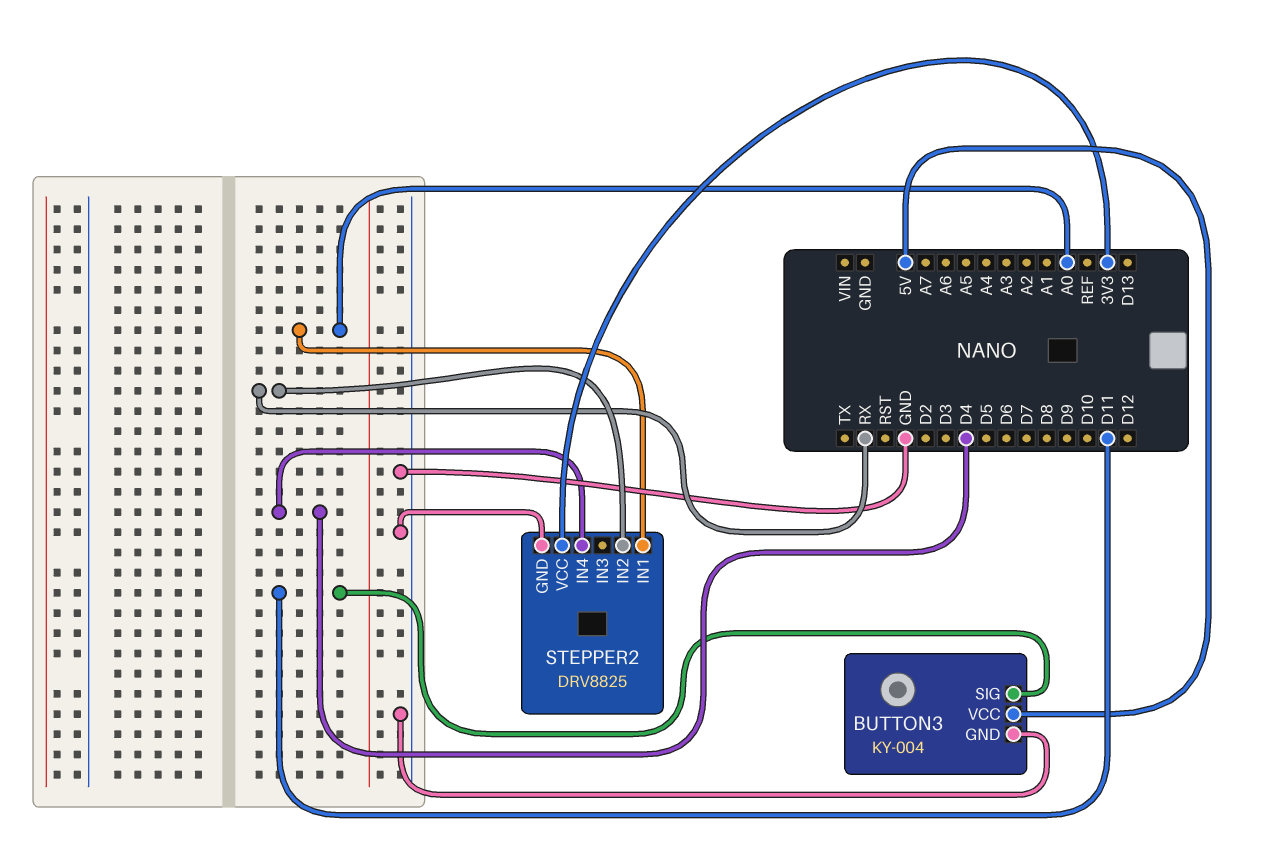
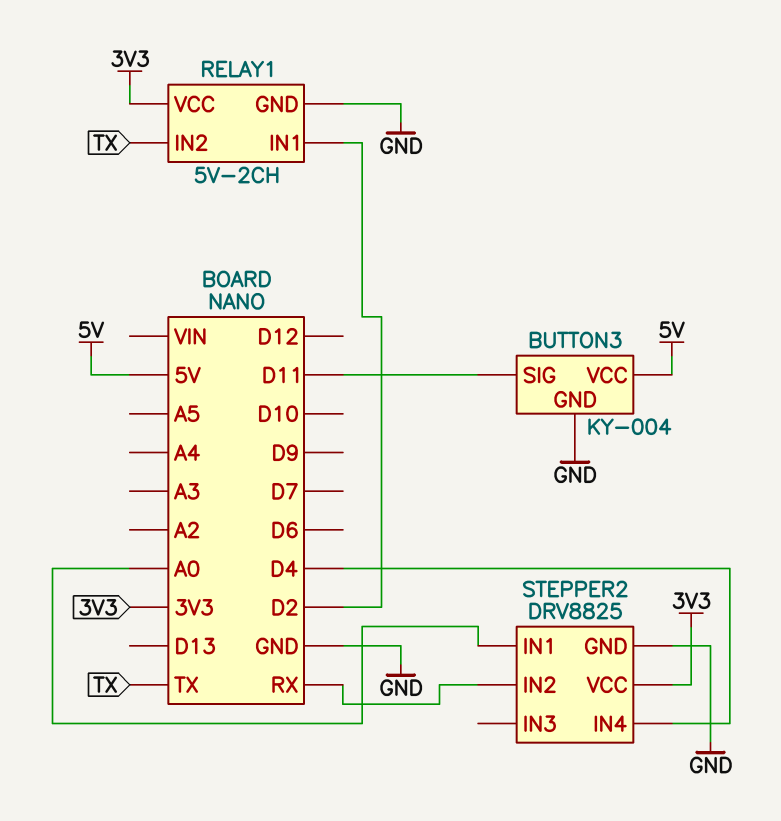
RELAY1: none -> 5V-2CH
RELAY1 pin GND: none -> GND
RELAY1 pin IN1: none -> D2
RELAY1 pin IN2: none -> TX
RELAY1 pin VCC: none -> 3V3

